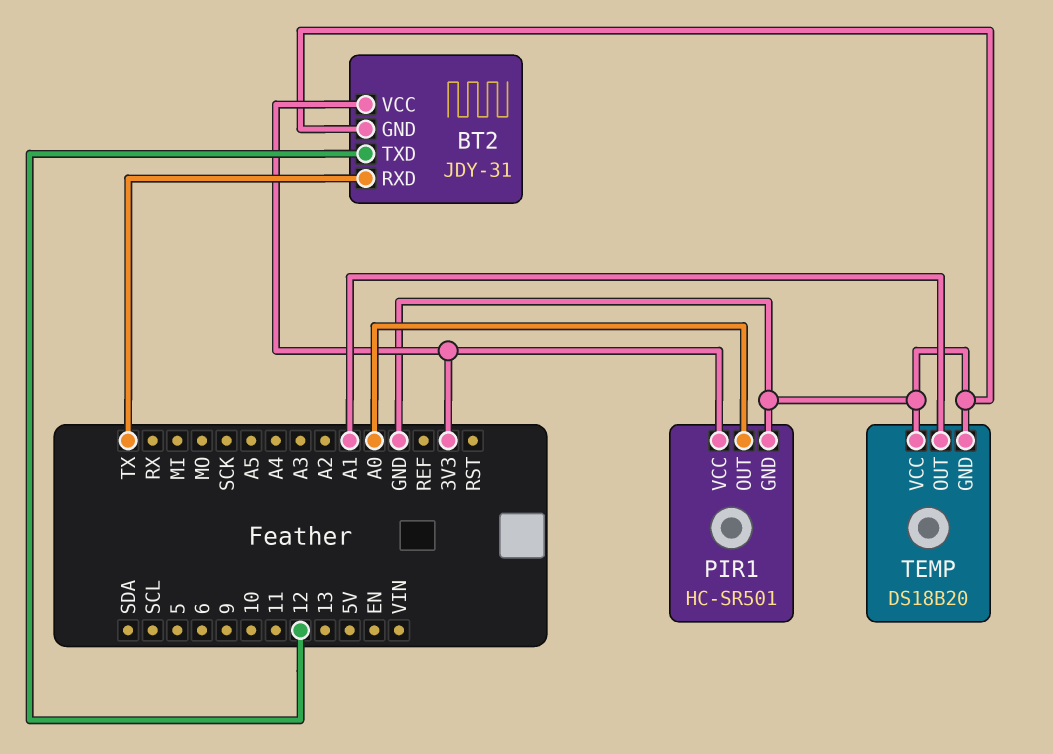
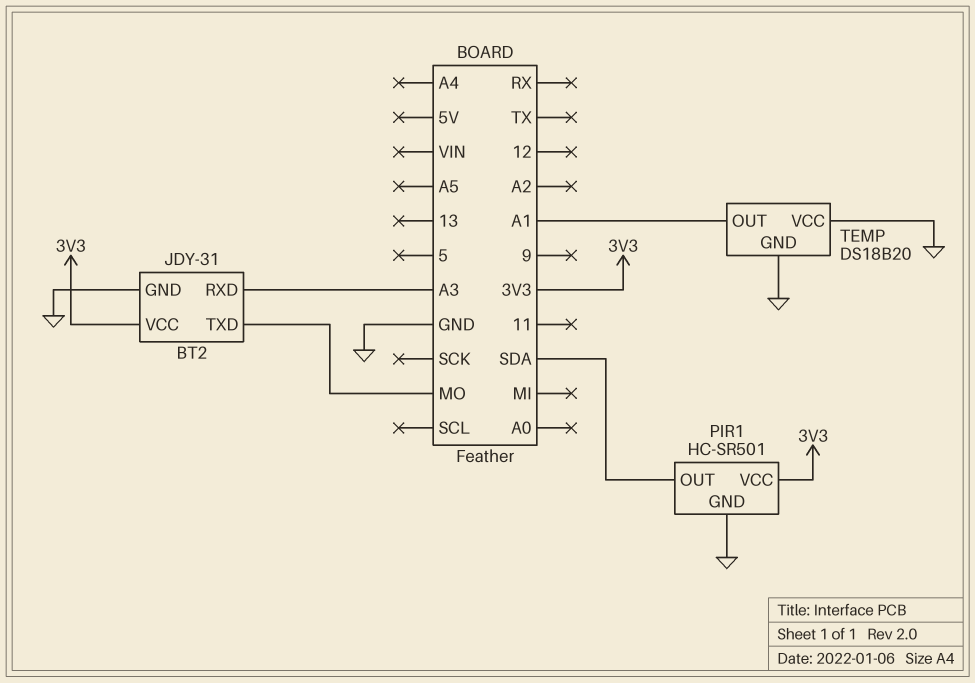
BT2 pin RXD: TX -> A3
BT2 pin TXD: 12 -> MO
PIR1 pin OUT: A0 -> SDA

